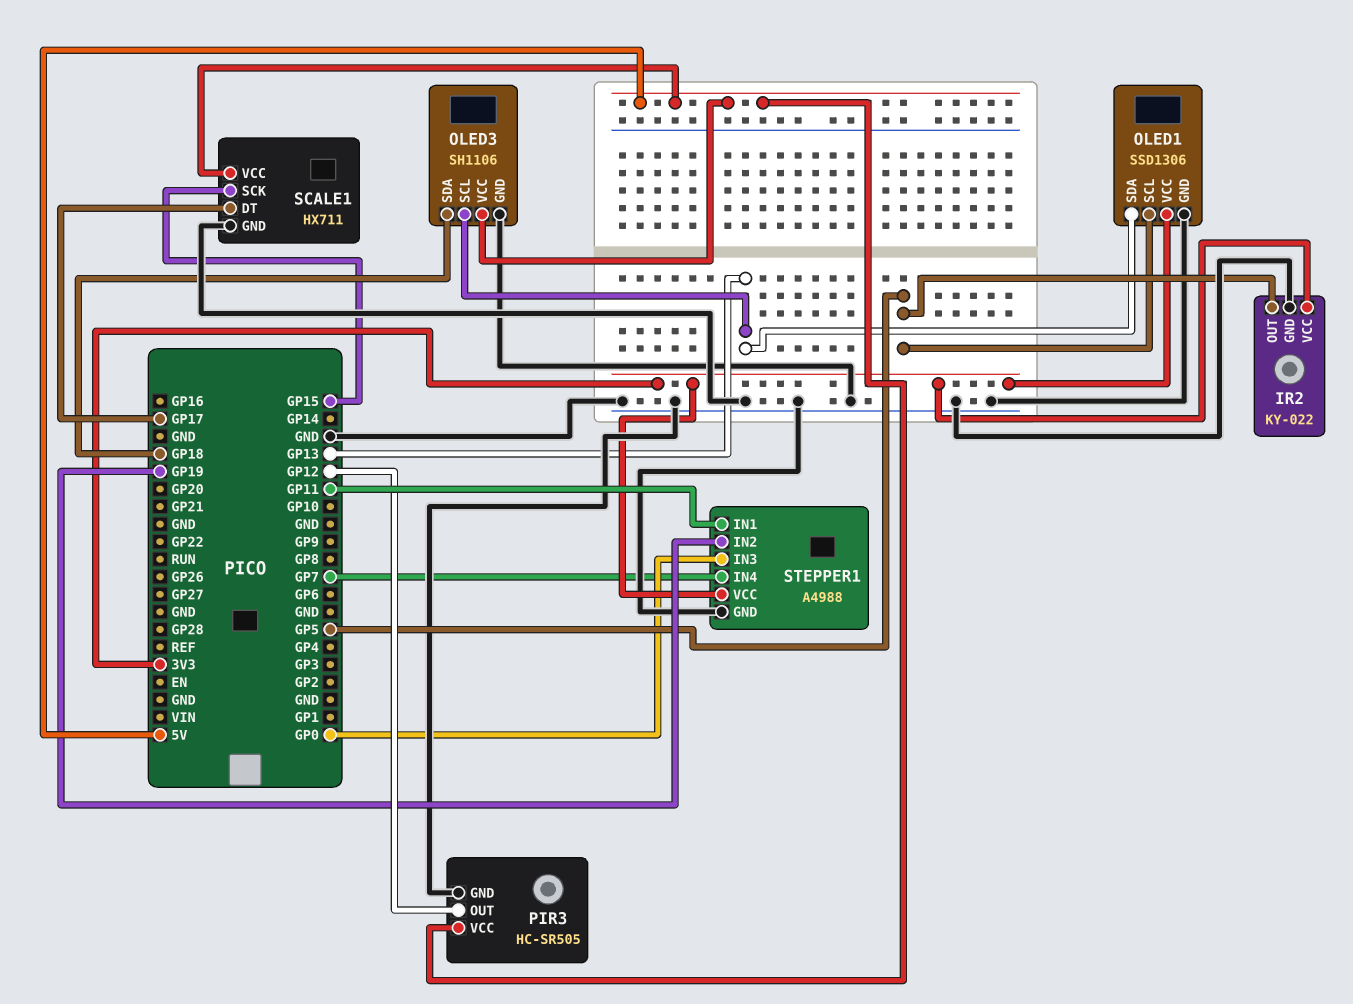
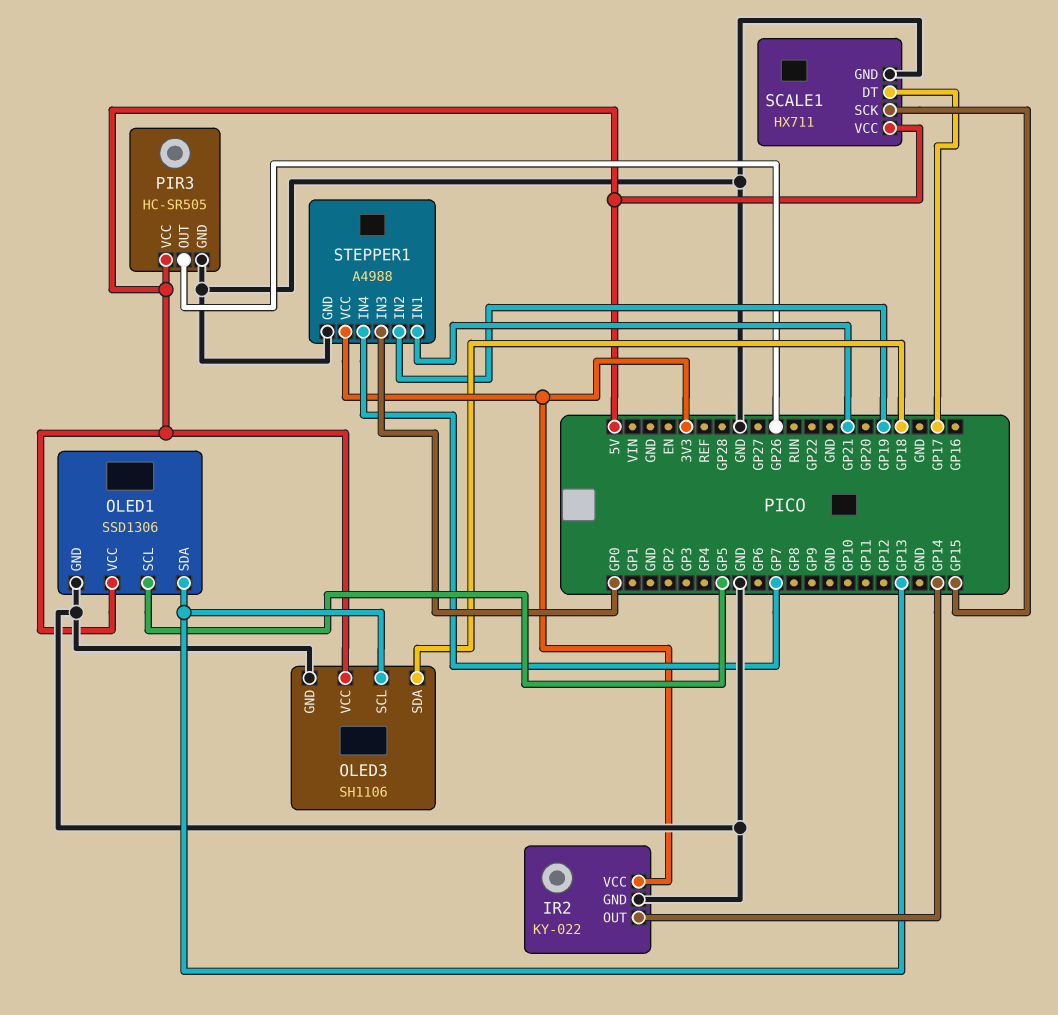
IR2 pin OUT: GP5 -> GP14
OLED1 pin VCC: 3V3 -> 5V
PIR3 pin OUT: GP12 -> GP26
STEPPER1 pin IN1: GP11 -> GP21

